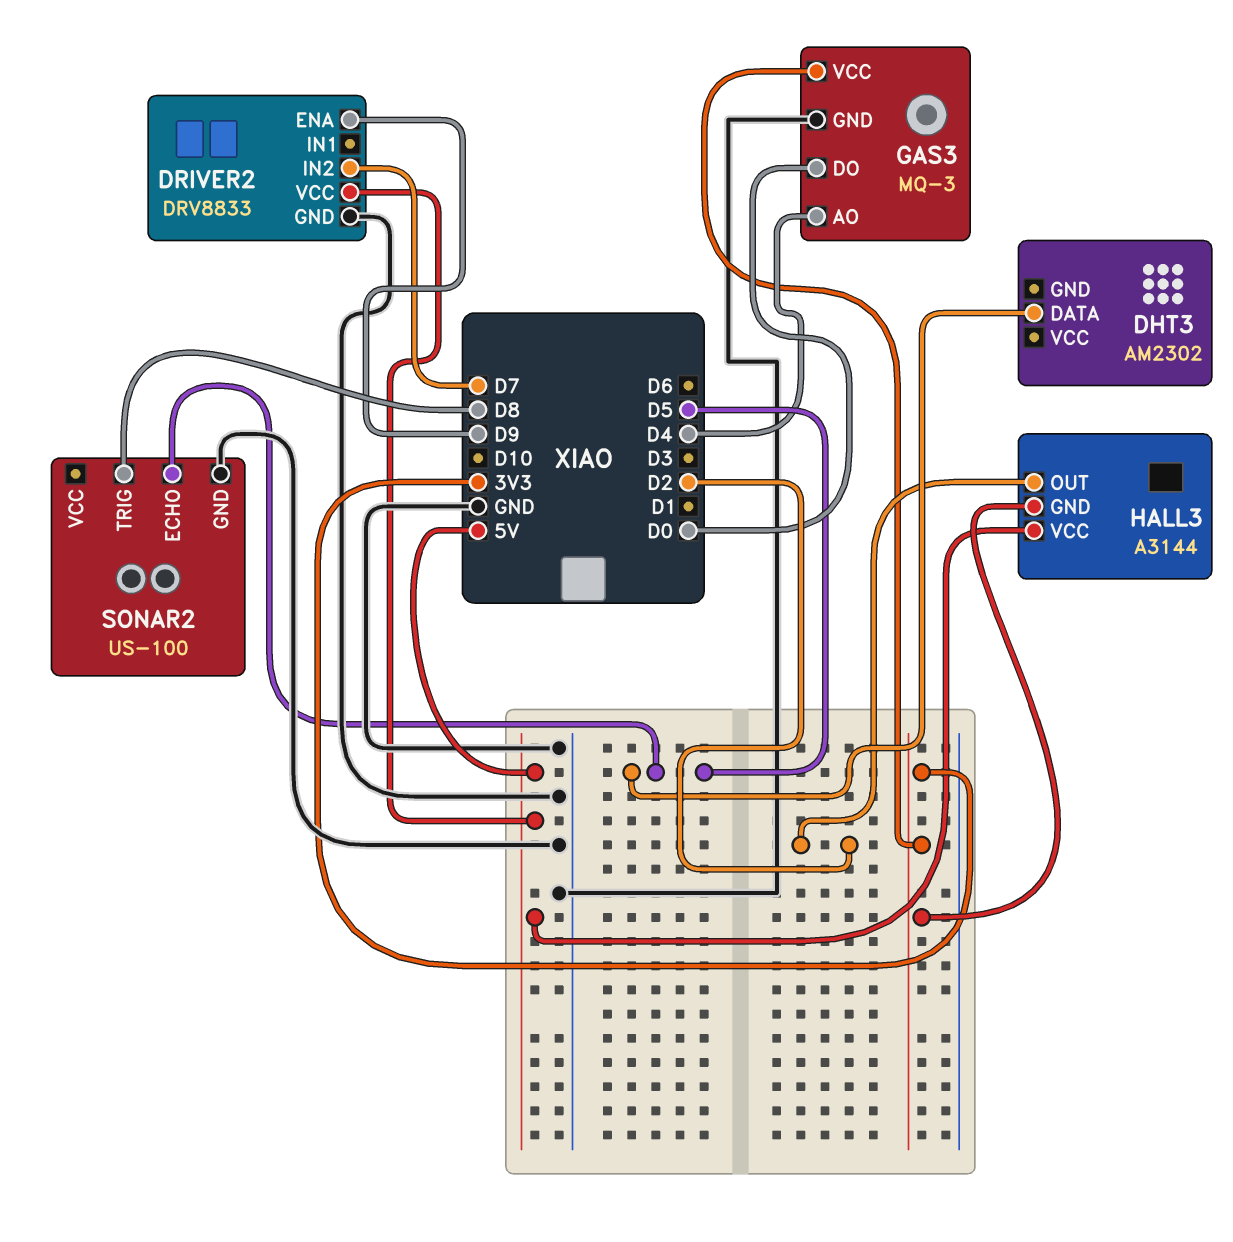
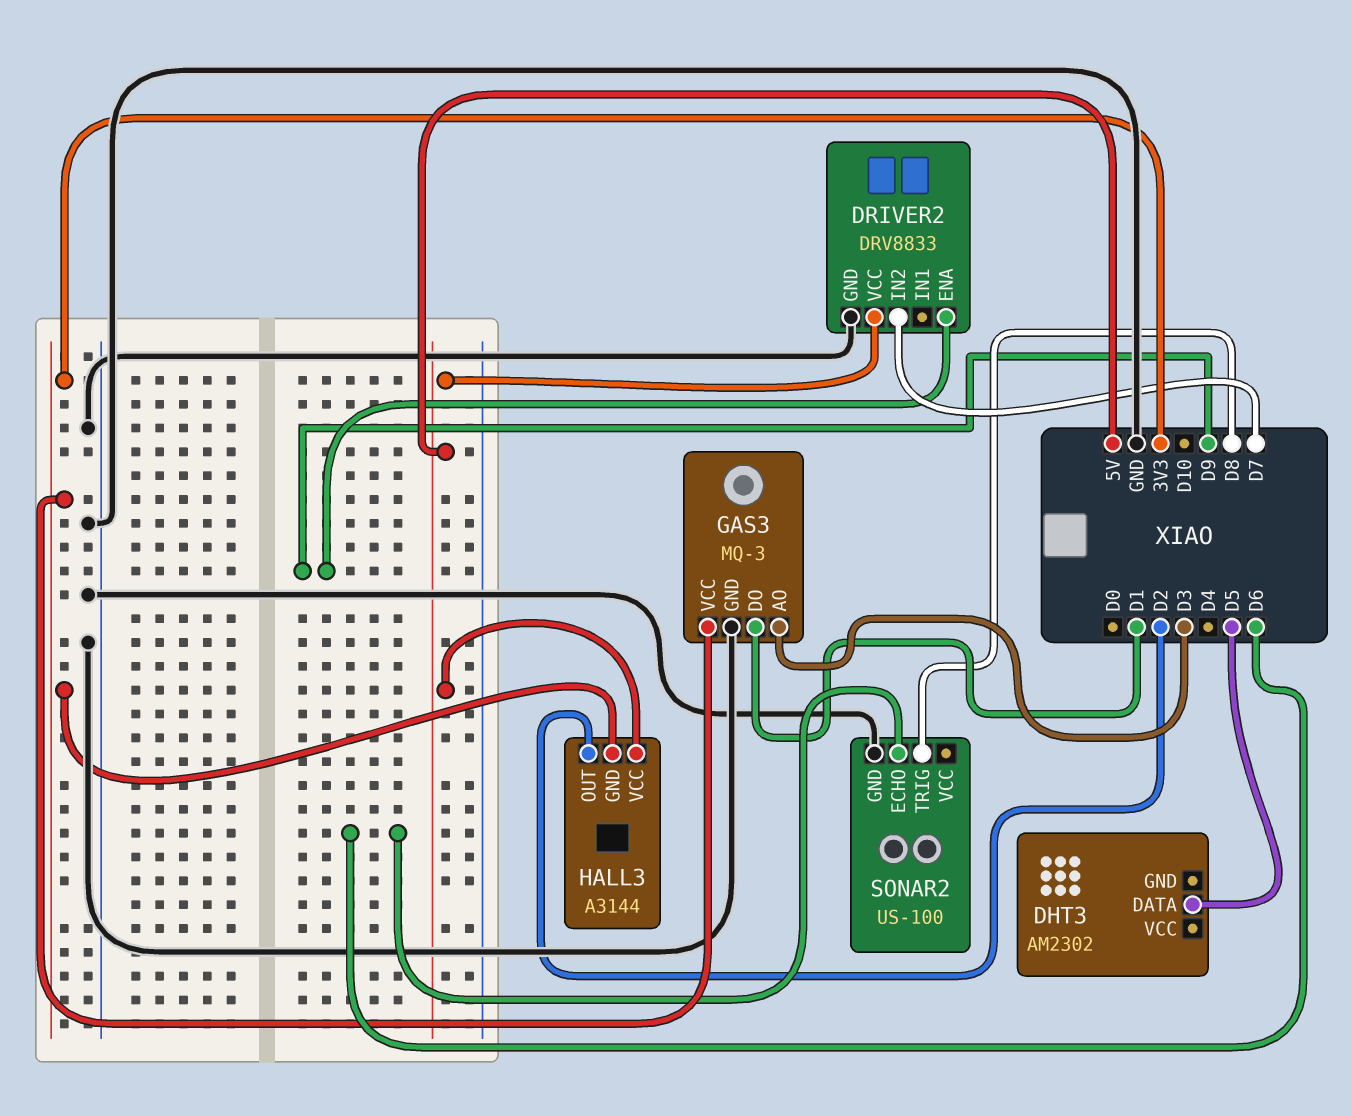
GAS3 pin AO: D4 -> D3
GAS3 pin DO: D0 -> D1
SONAR2 pin ECHO: D5 -> D6

